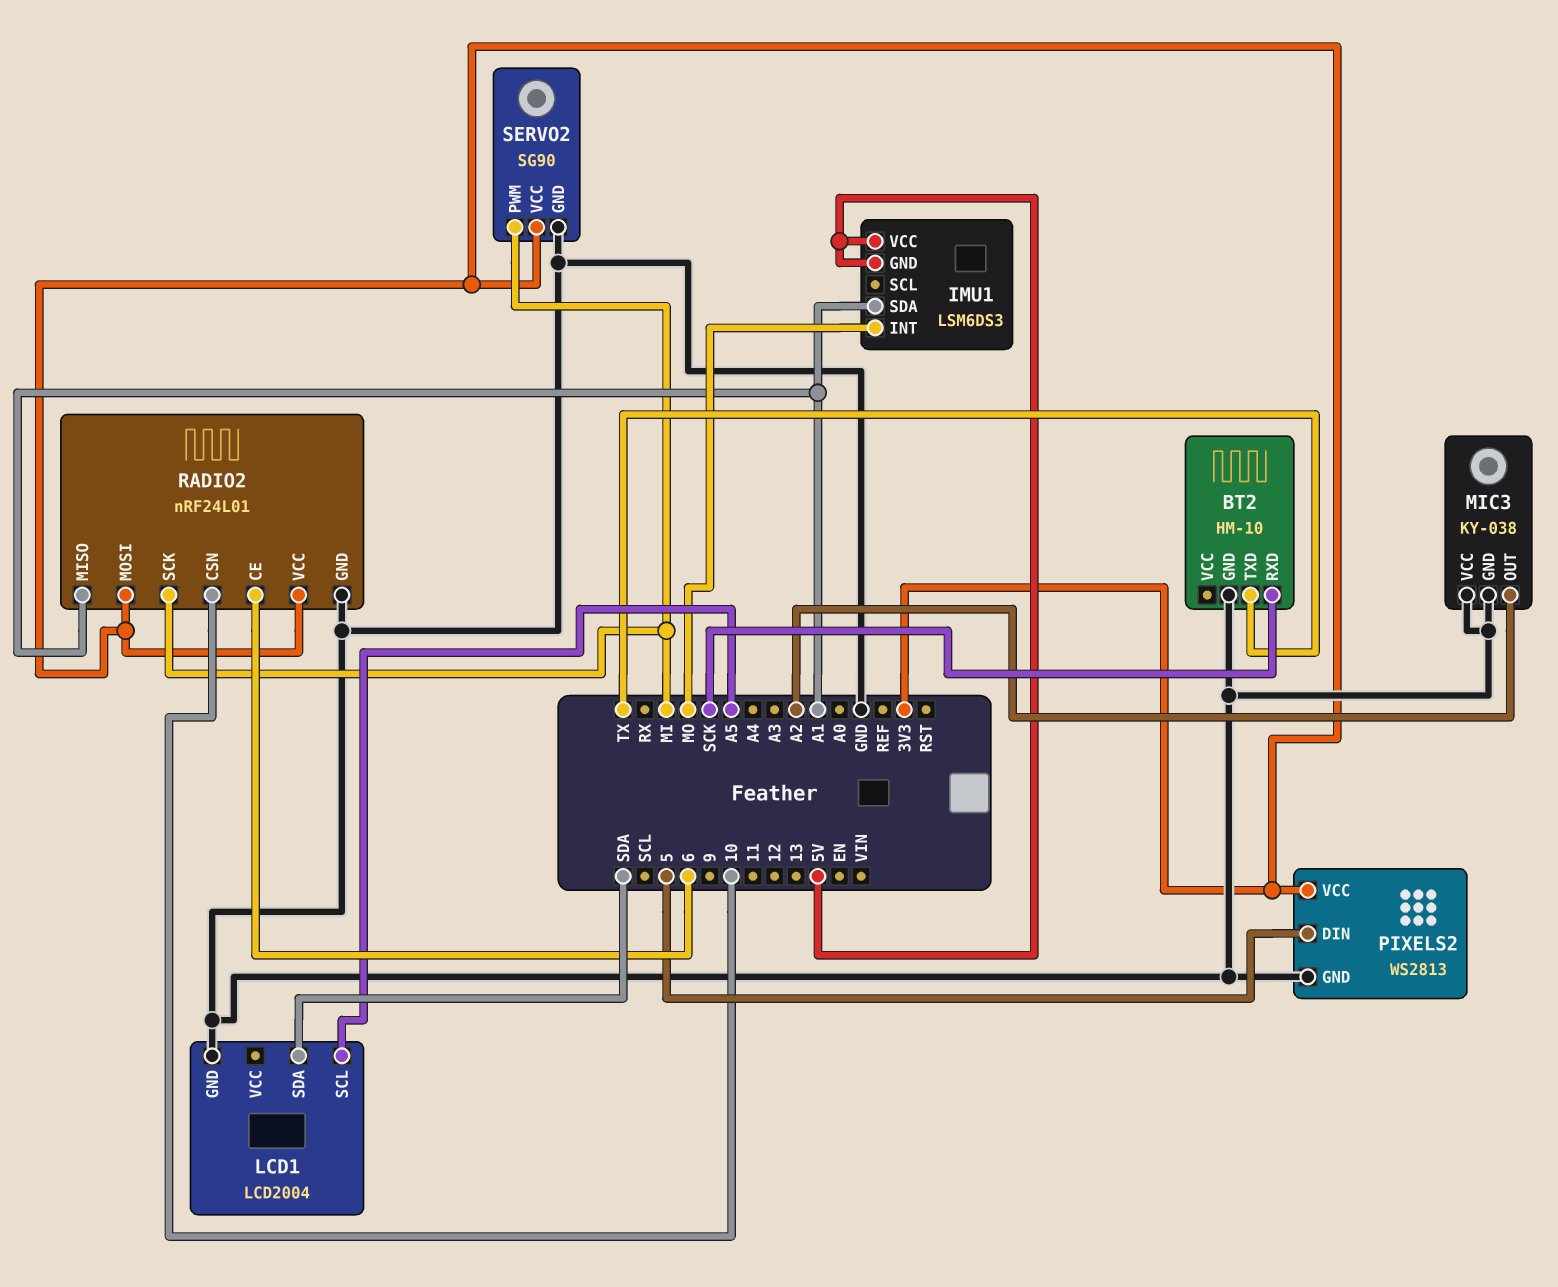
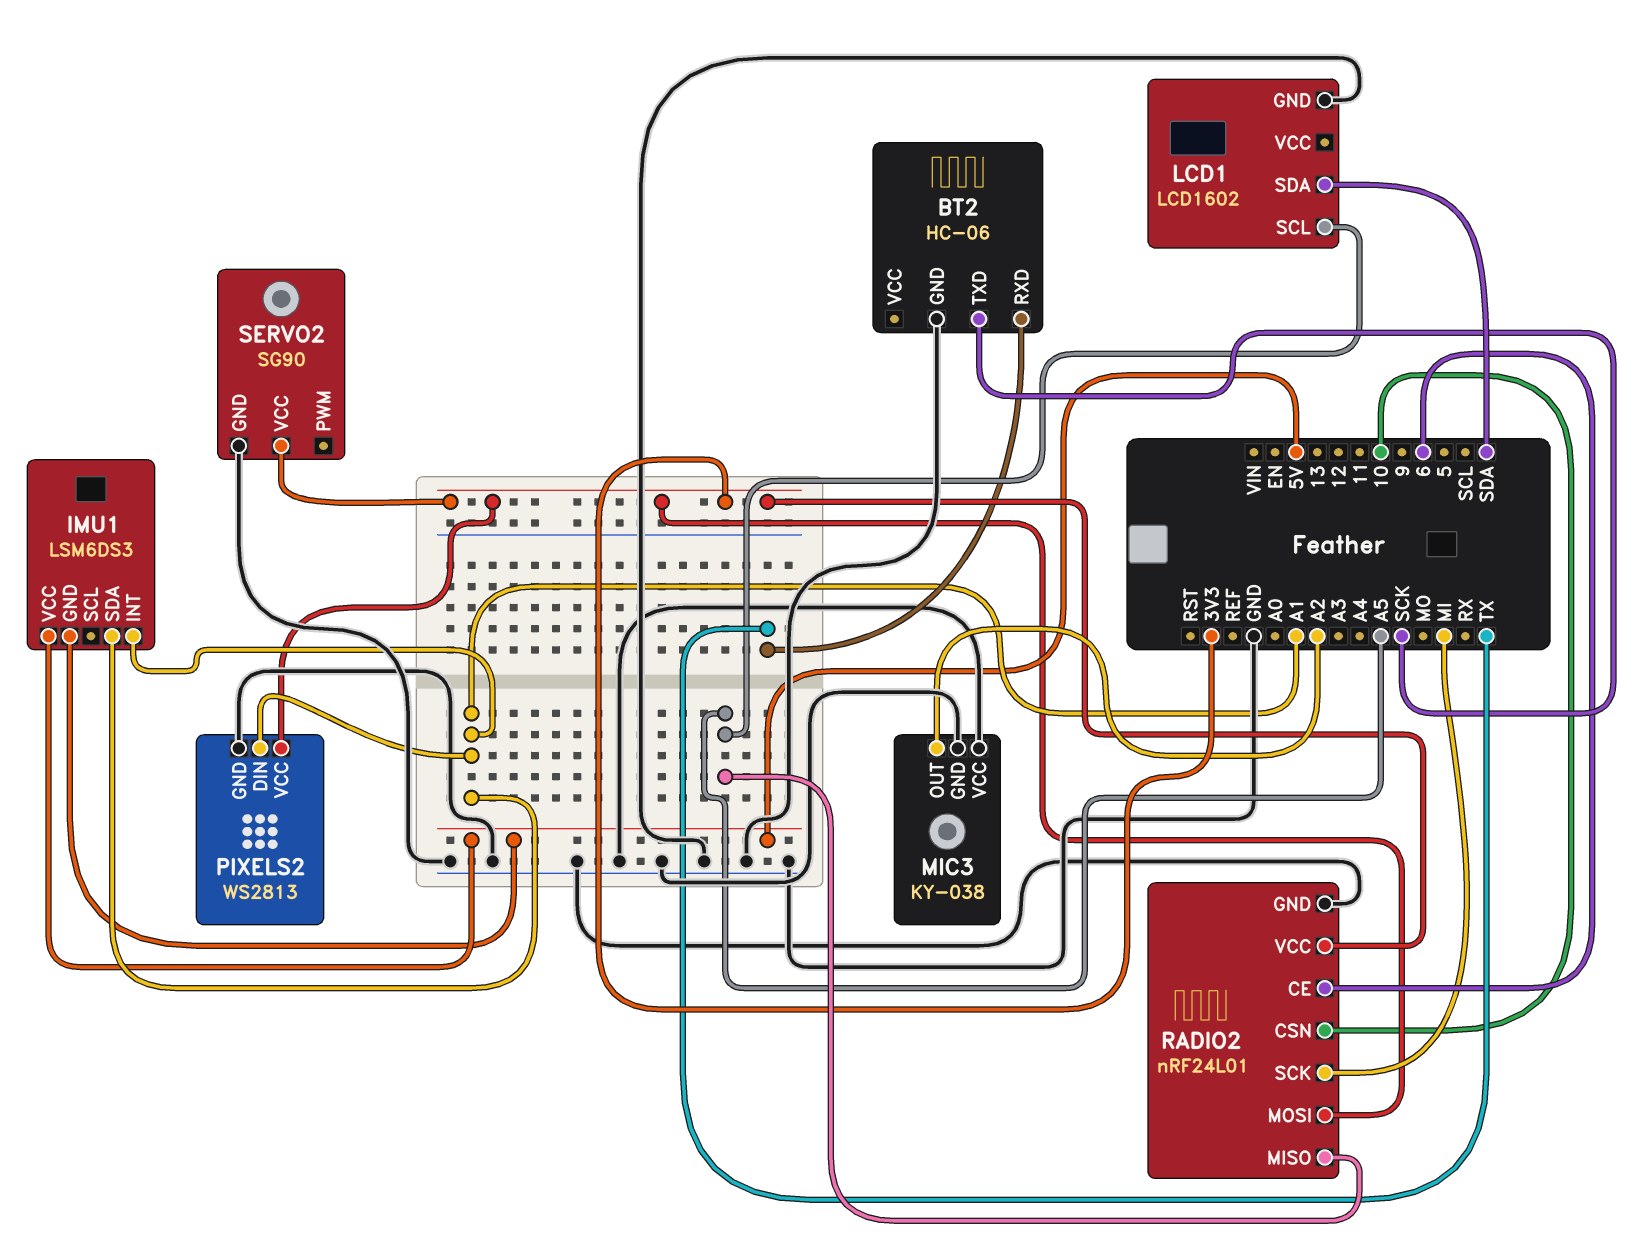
BT2: HM-10 -> HC-06
BT2 pin RXD: SCK -> TX
BT2 pin TXD: TX -> SCK
IMU1 pin INT: MO -> A1
LCD1: LCD2004 -> LCD1602
PIXELS2 pin DIN: 5 -> A1
RADIO2 pin MISO: A1 -> A5
SERVO2 pin PWM: MI -> none

